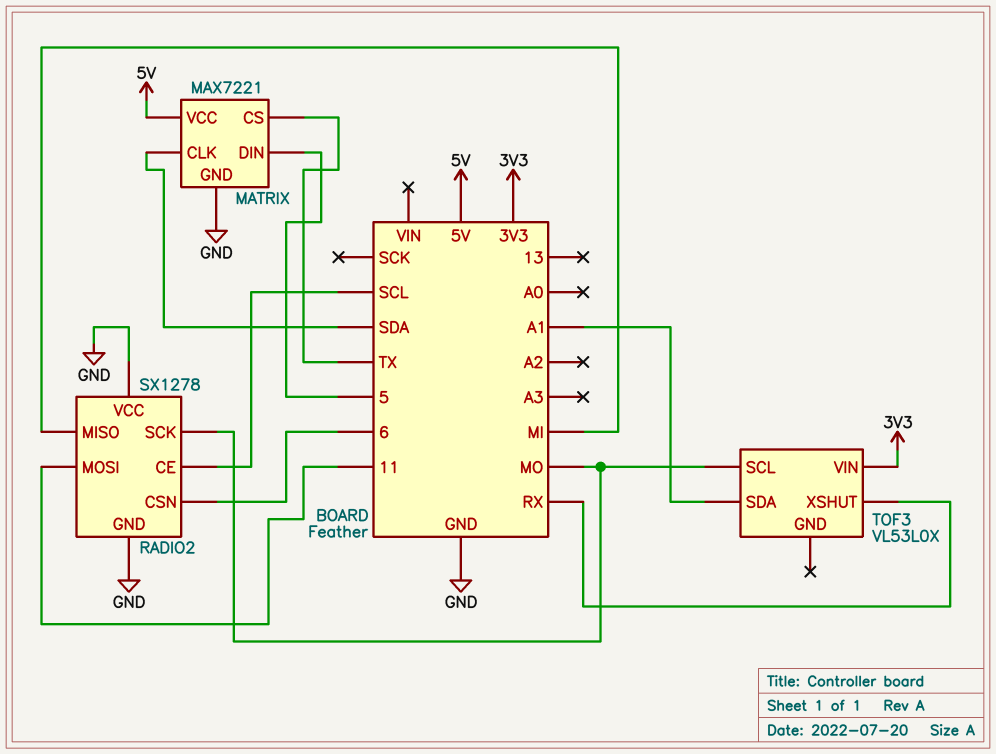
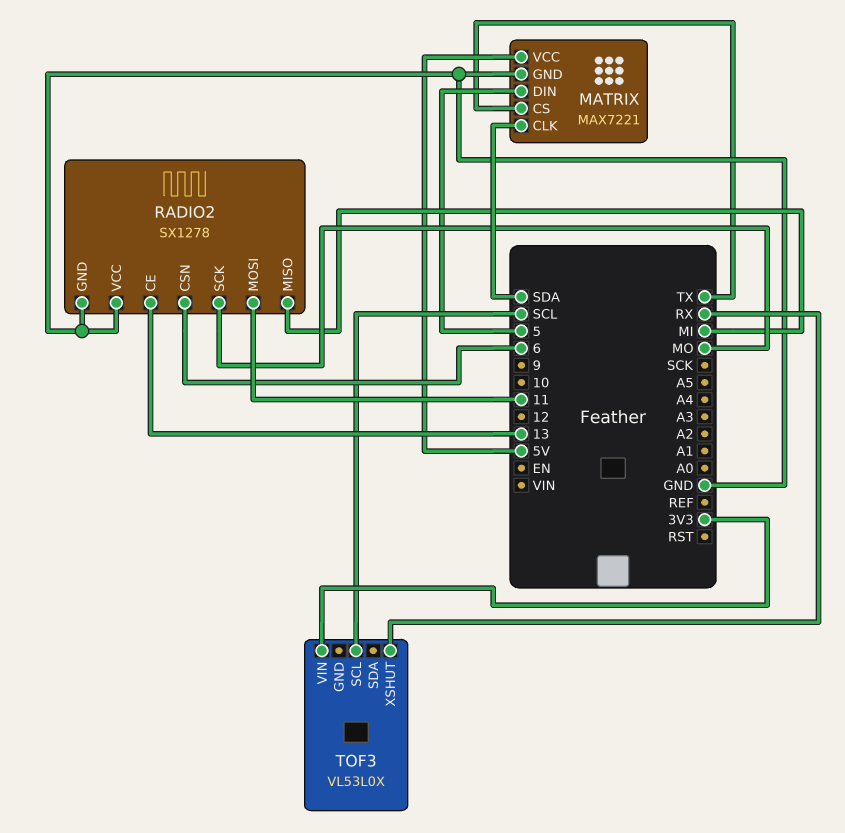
RADIO2 pin CE: SCL -> 13
TOF3 pin SCL: MO -> SCL
TOF3 pin SDA: A1 -> none

